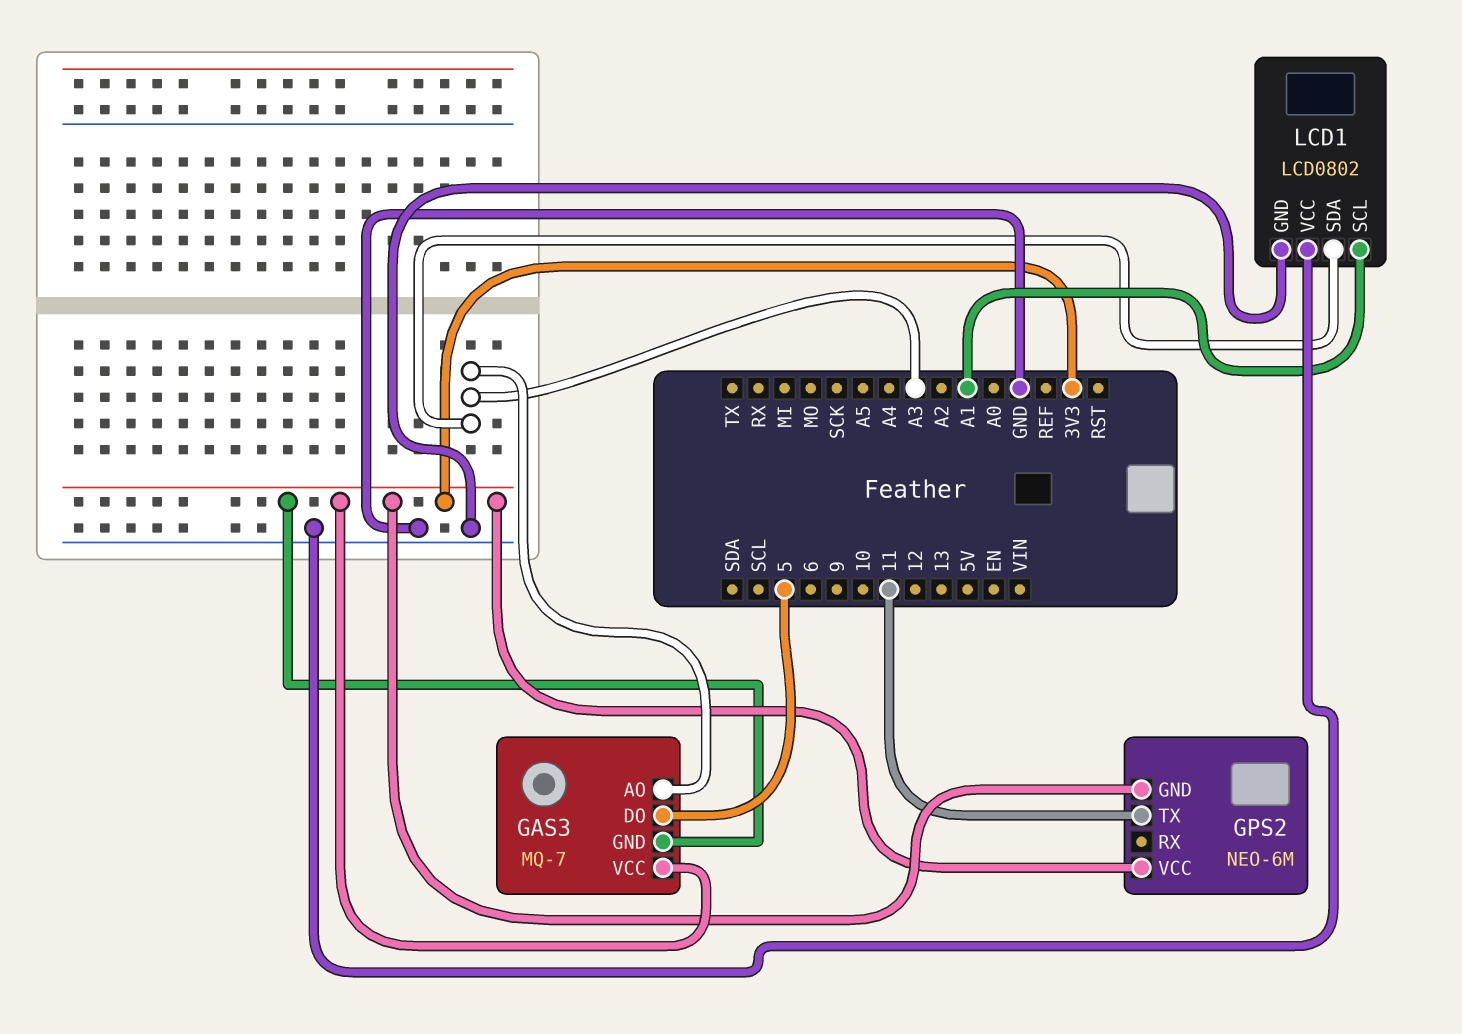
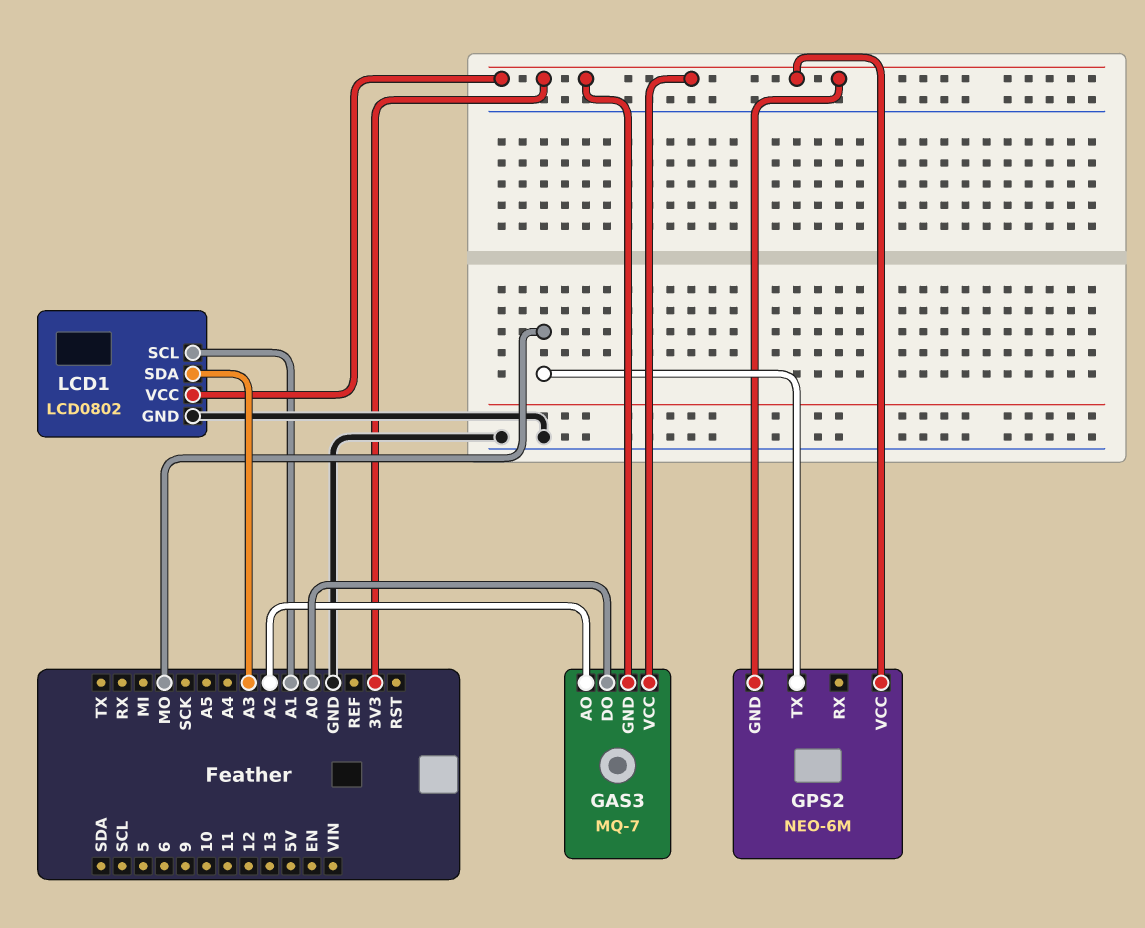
GAS3 pin AO: A3 -> A2
GAS3 pin DO: 5 -> A0
GPS2 pin TX: 11 -> MO
LCD1 pin VCC: GND -> 3V3

